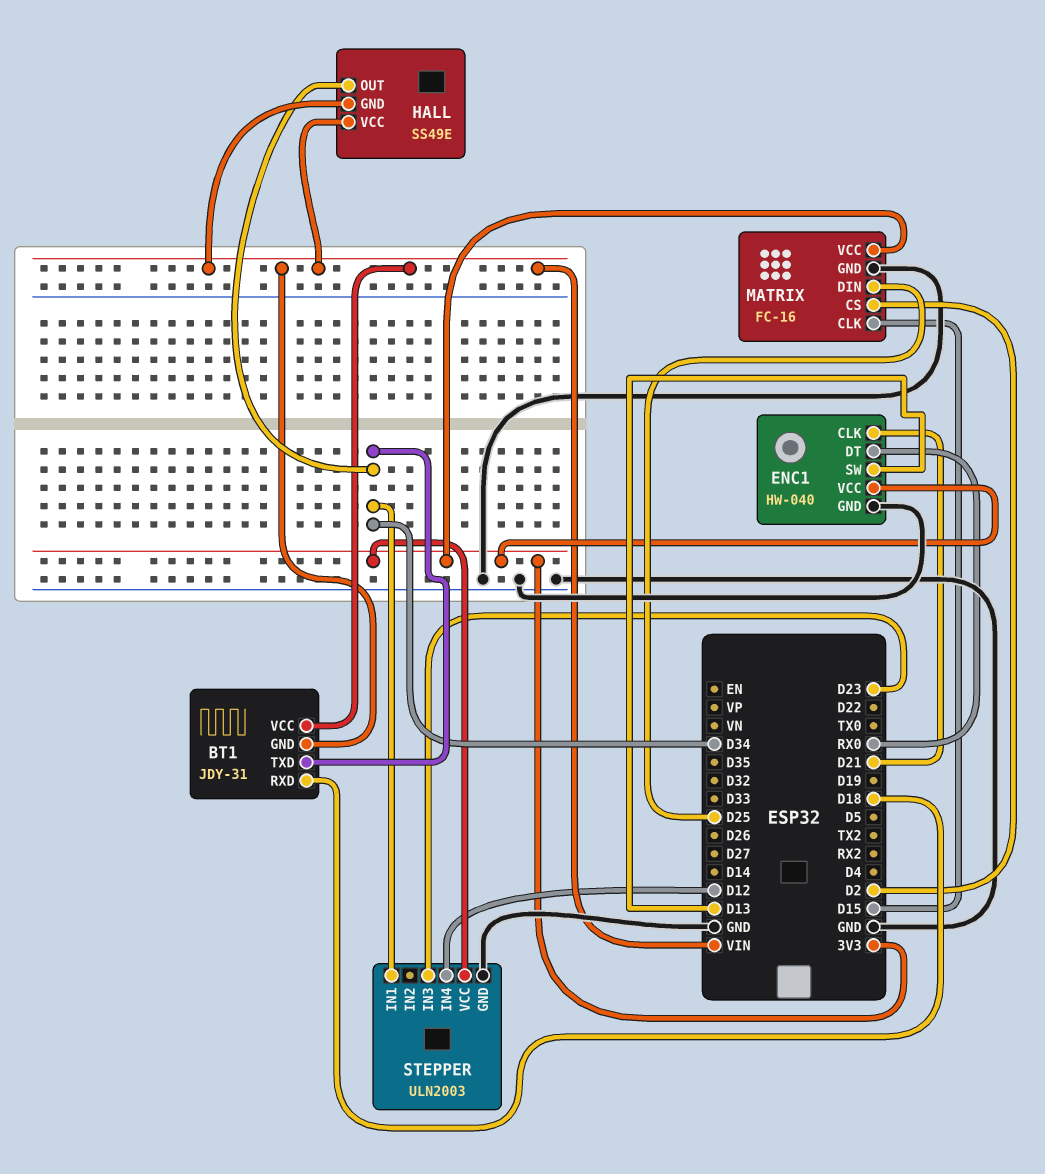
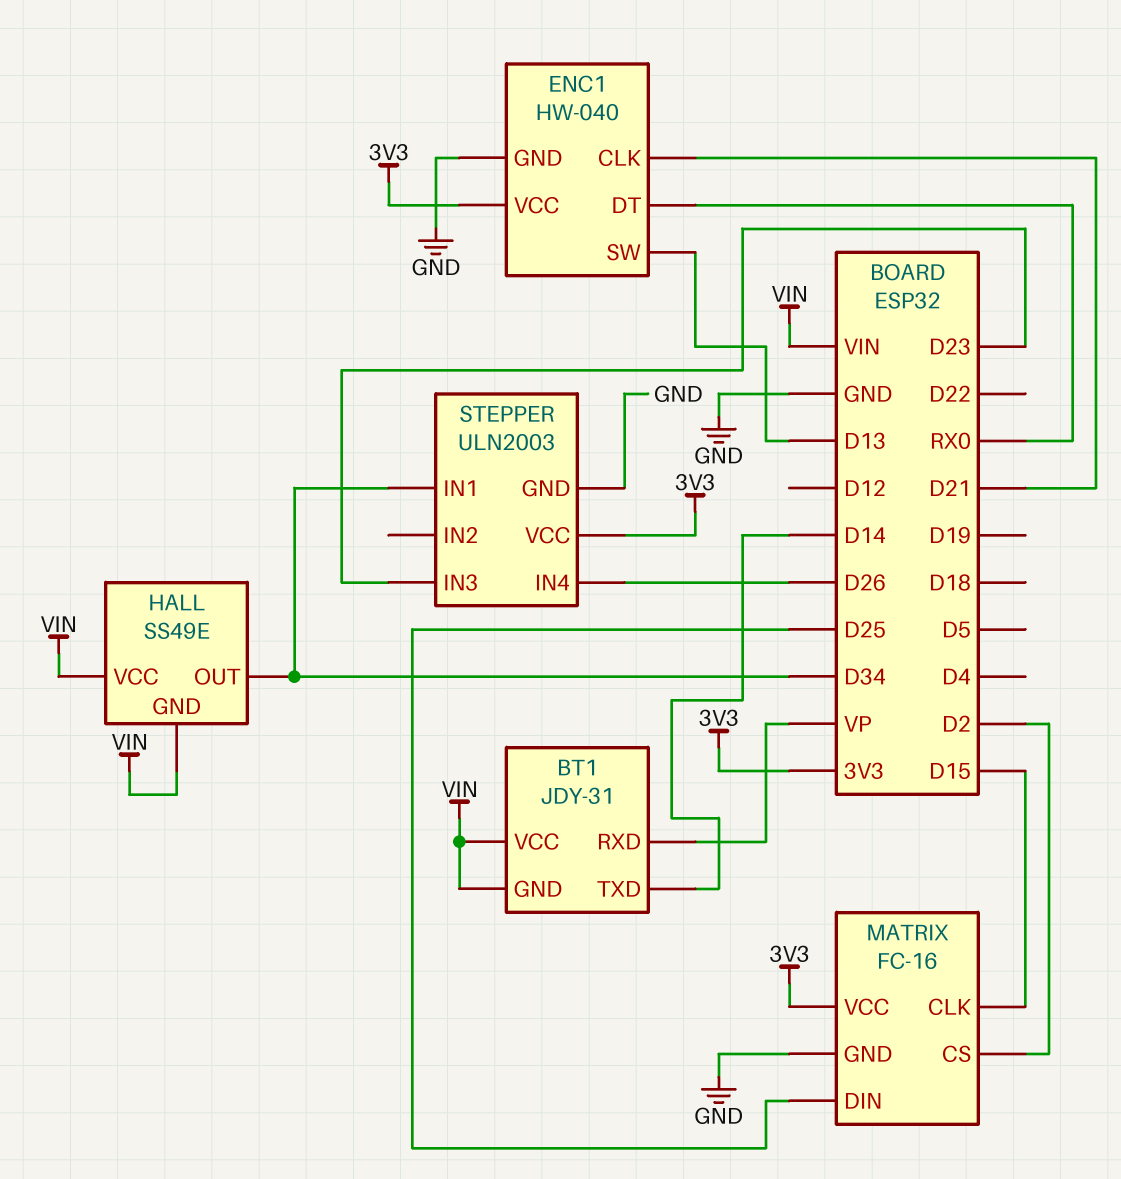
BT1 pin RXD: D18 -> VP
BT1 pin TXD: D34 -> D14
STEPPER pin IN4: D12 -> D26

